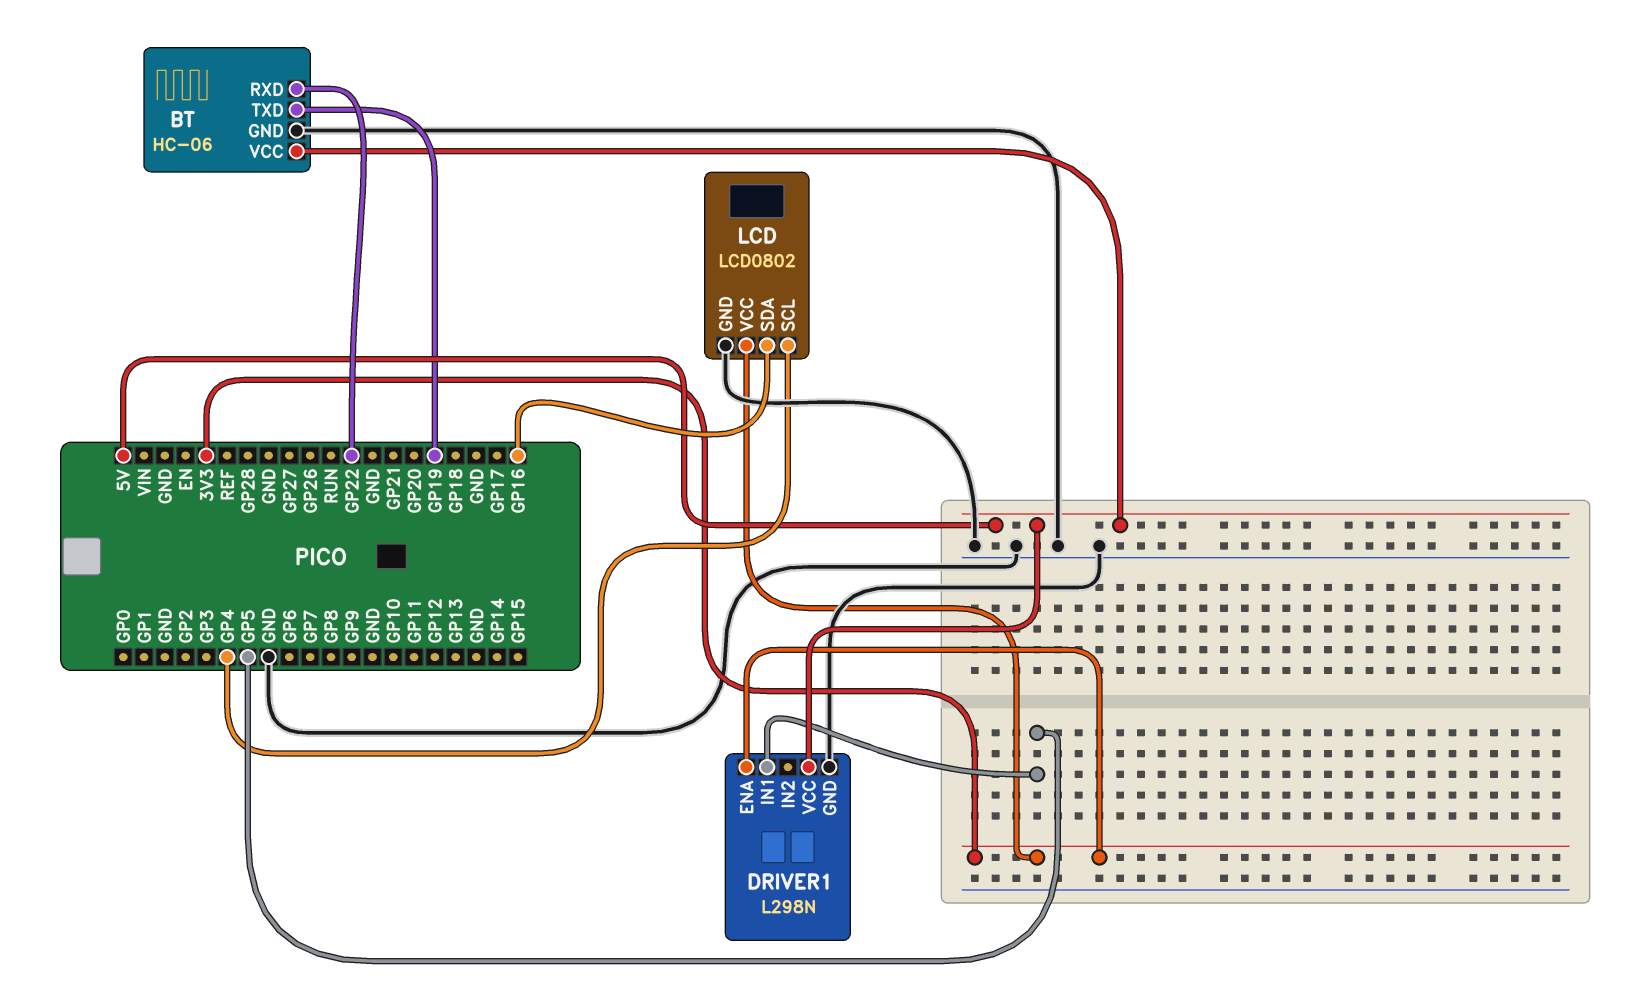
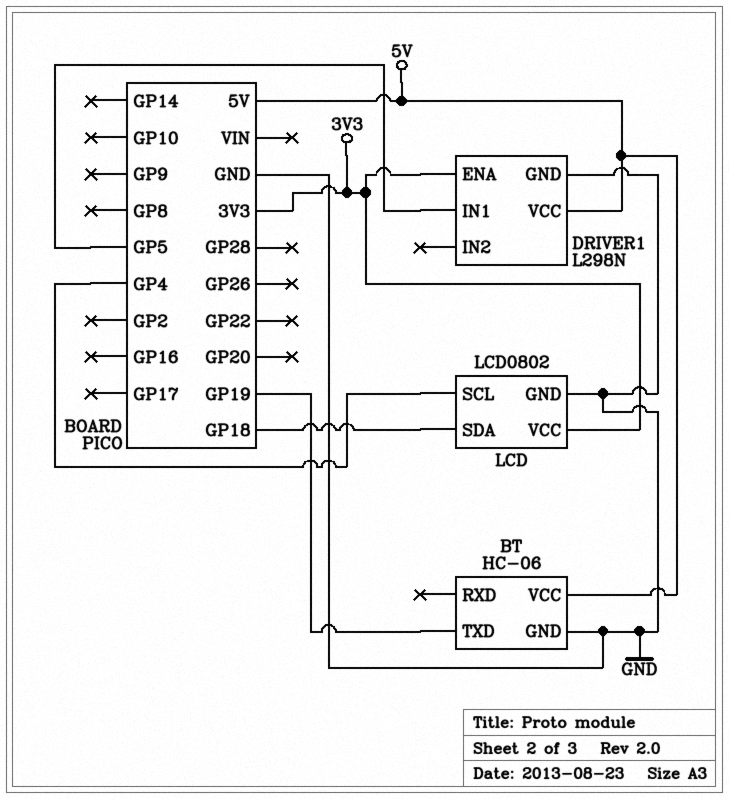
BT pin RXD: GP22 -> none
LCD pin SDA: GP16 -> GP18

